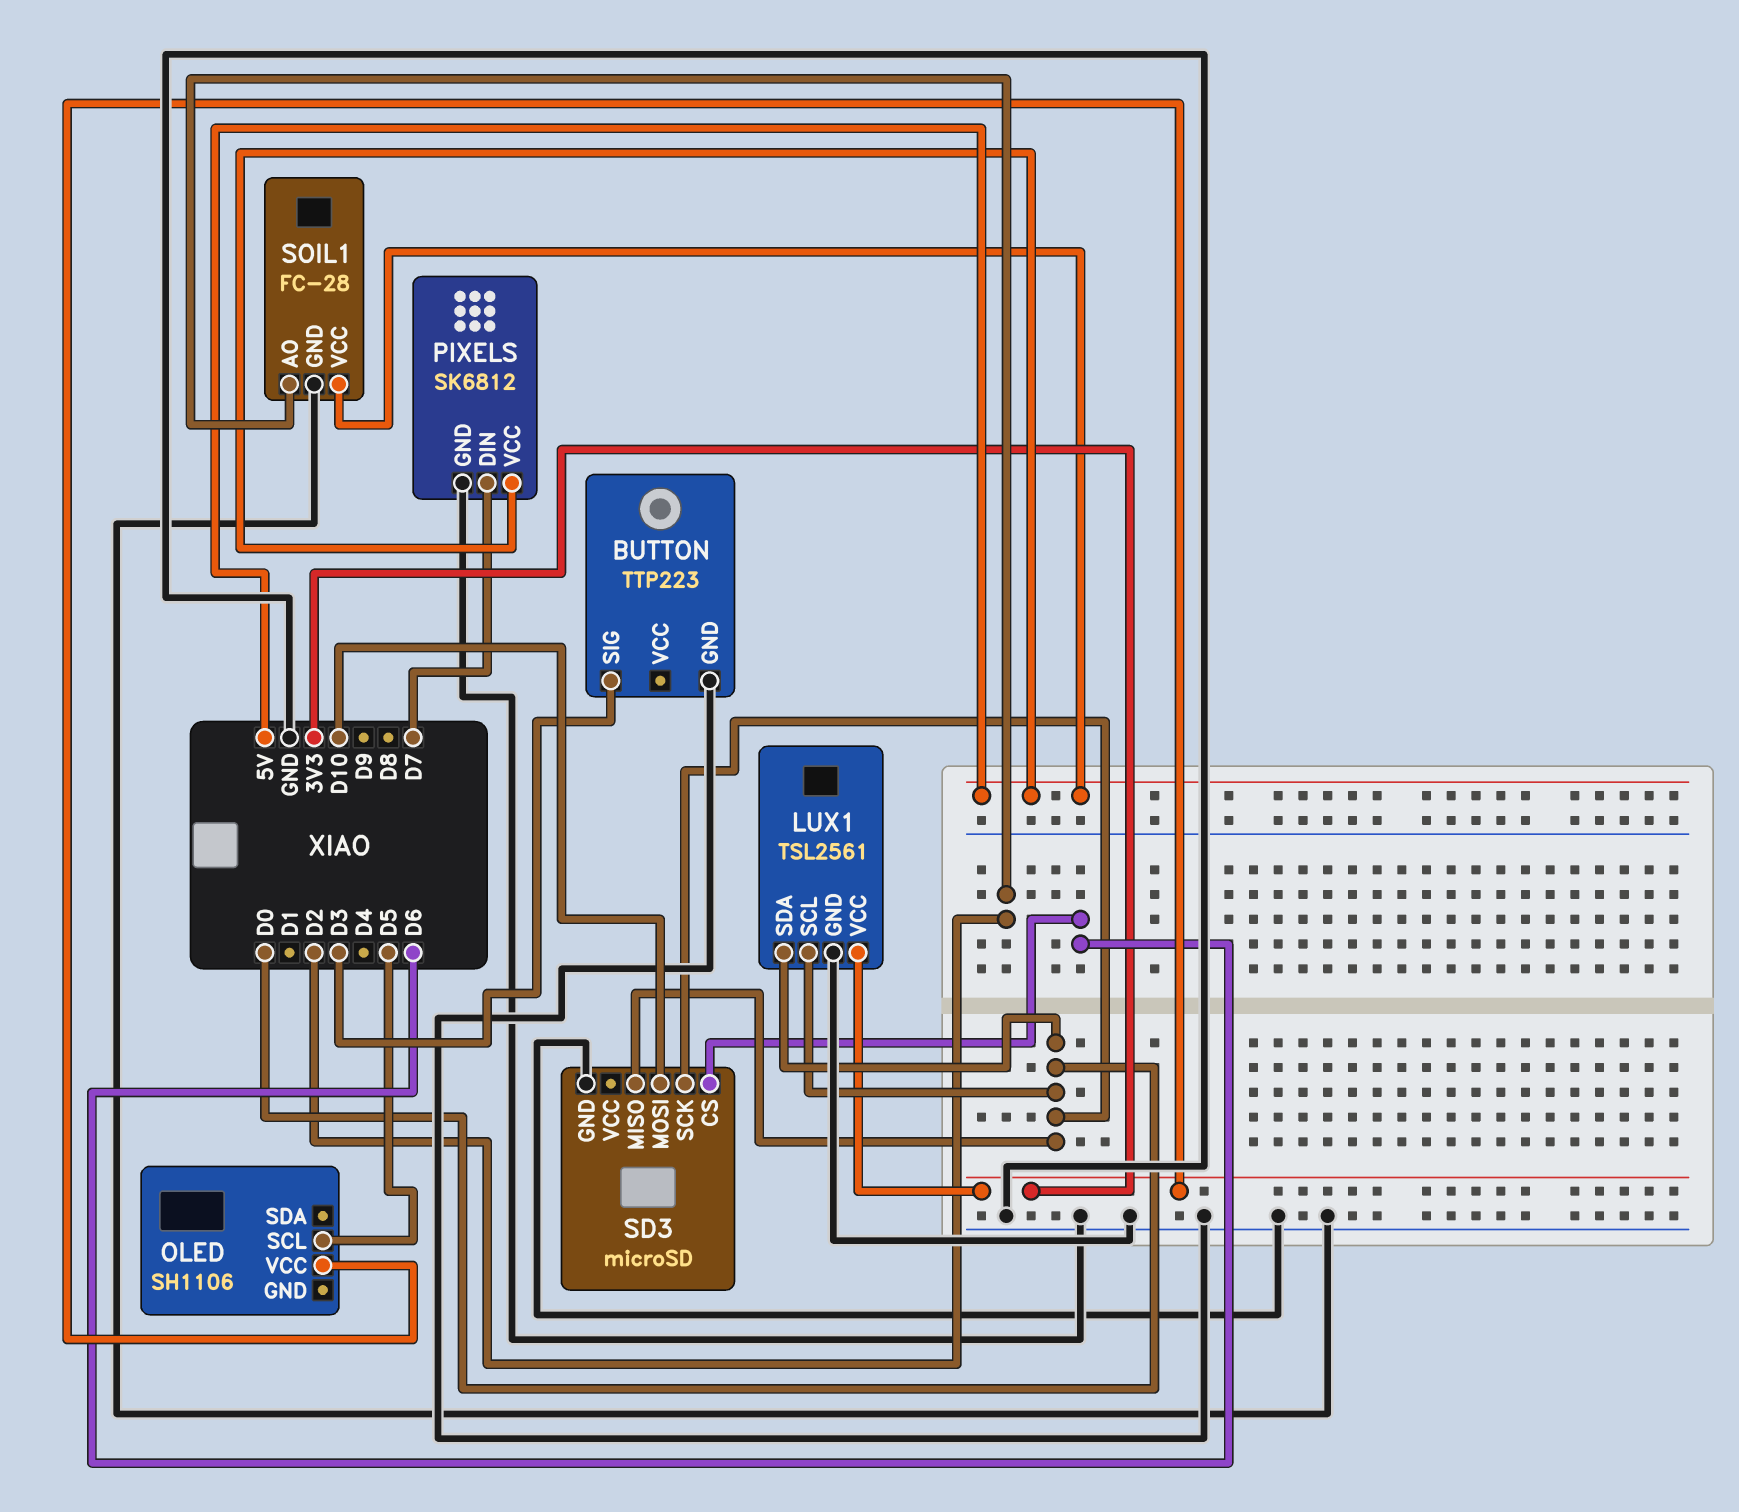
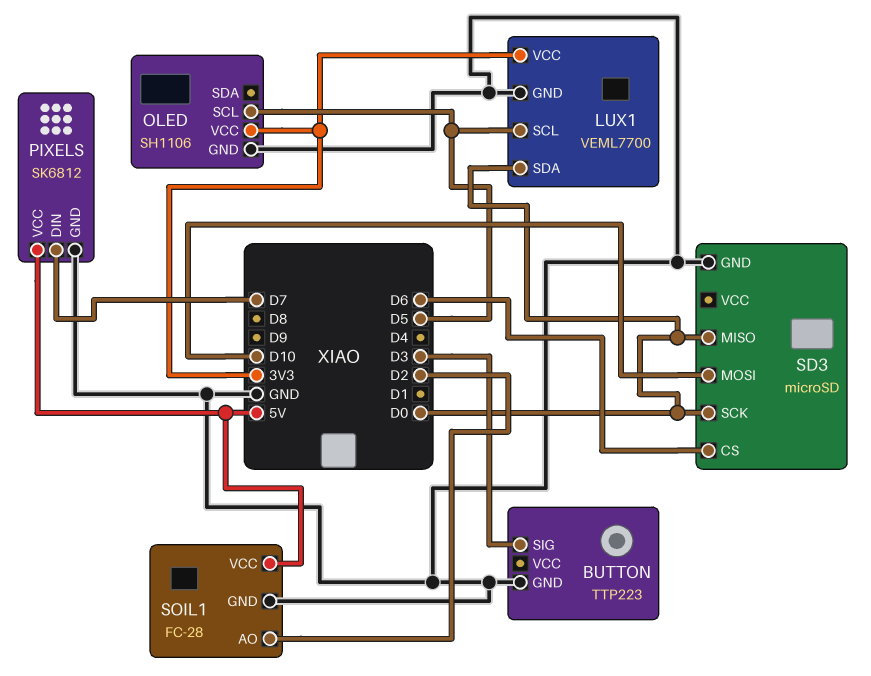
LUX1: TSL2561 -> VEML7700
LUX1 pin SCL: D0 -> D5
OLED pin GND: none -> GND

